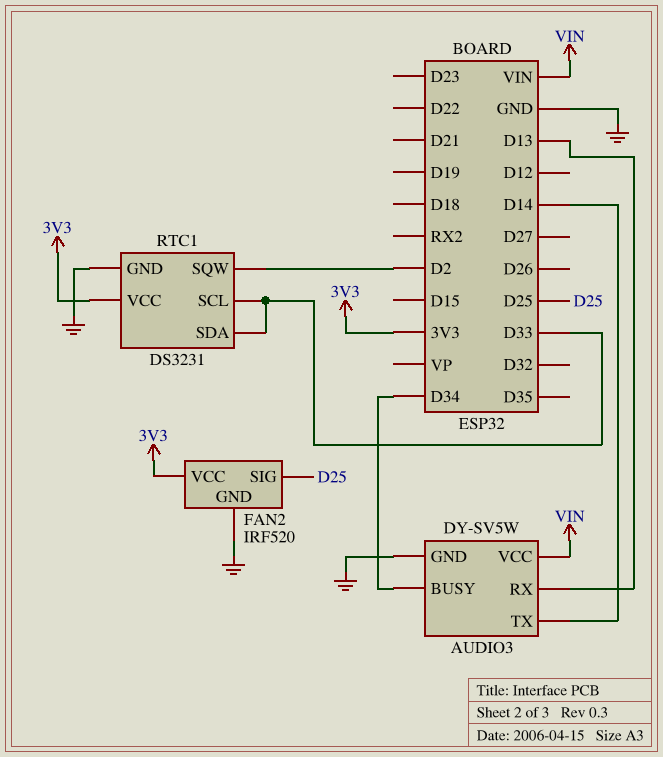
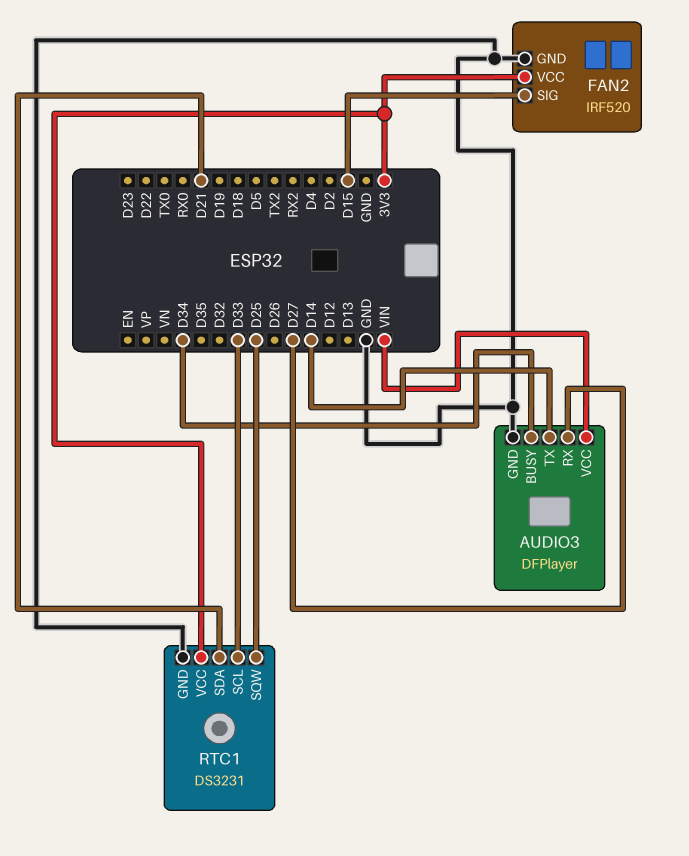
AUDIO3: DY-SV5W -> DFPlayer
AUDIO3 pin RX: D13 -> D27
FAN2 pin SIG: D25 -> D15
RTC1 pin SDA: D33 -> D21
RTC1 pin SQW: D2 -> D25

